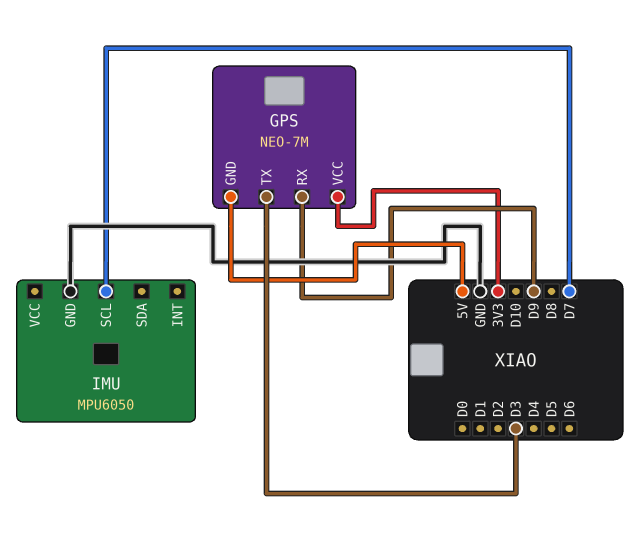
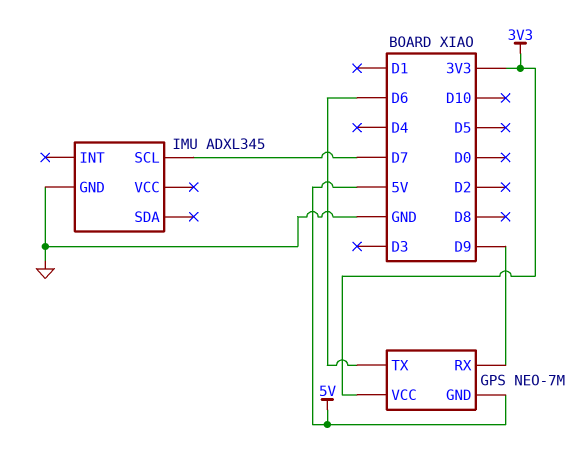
GPS pin TX: D3 -> D6
IMU: MPU6050 -> ADXL345

